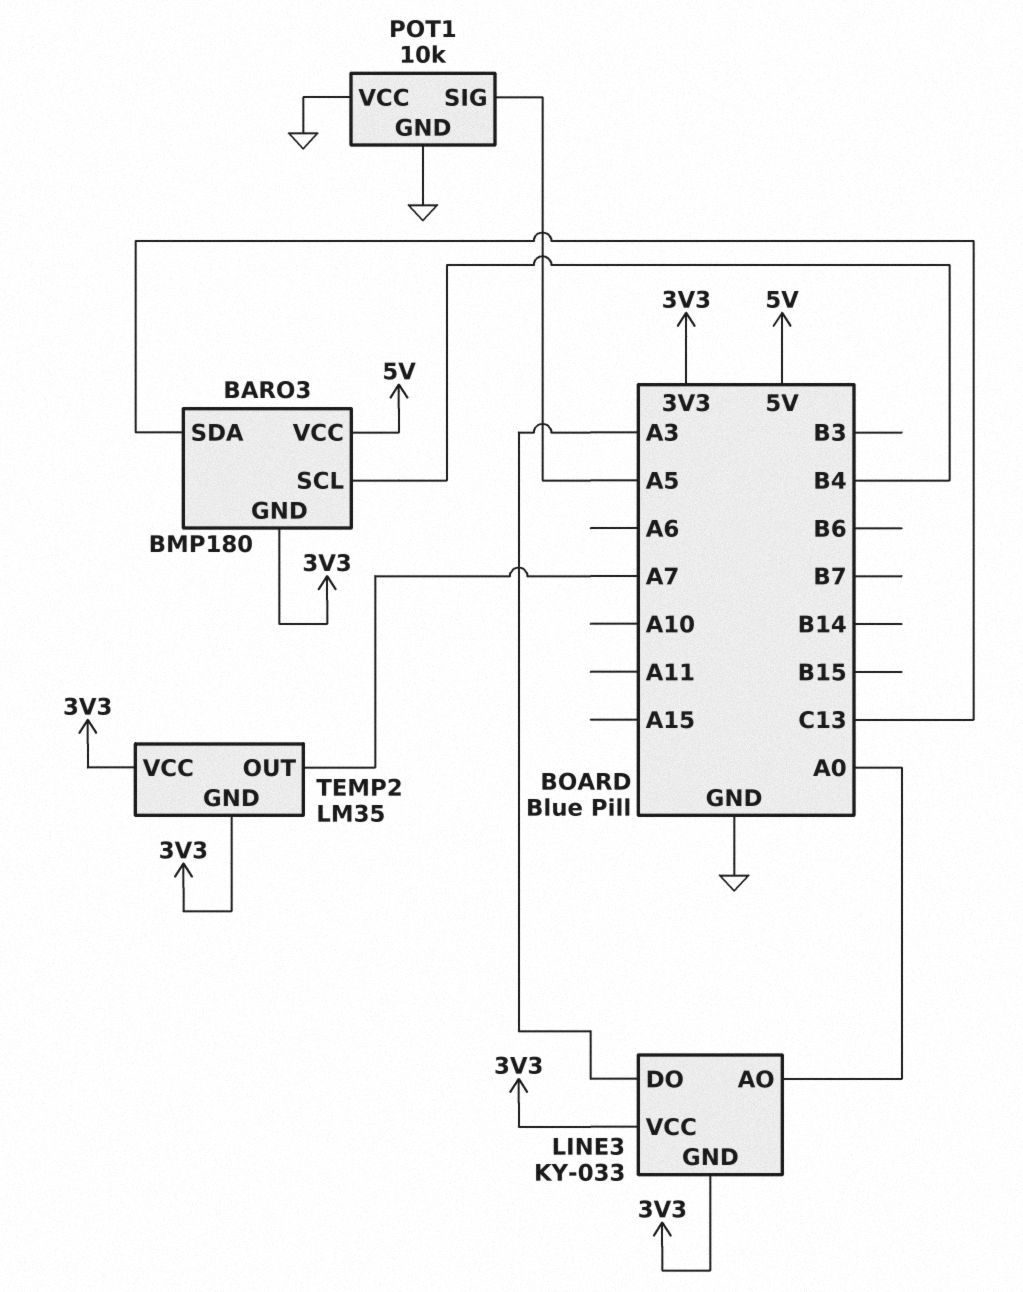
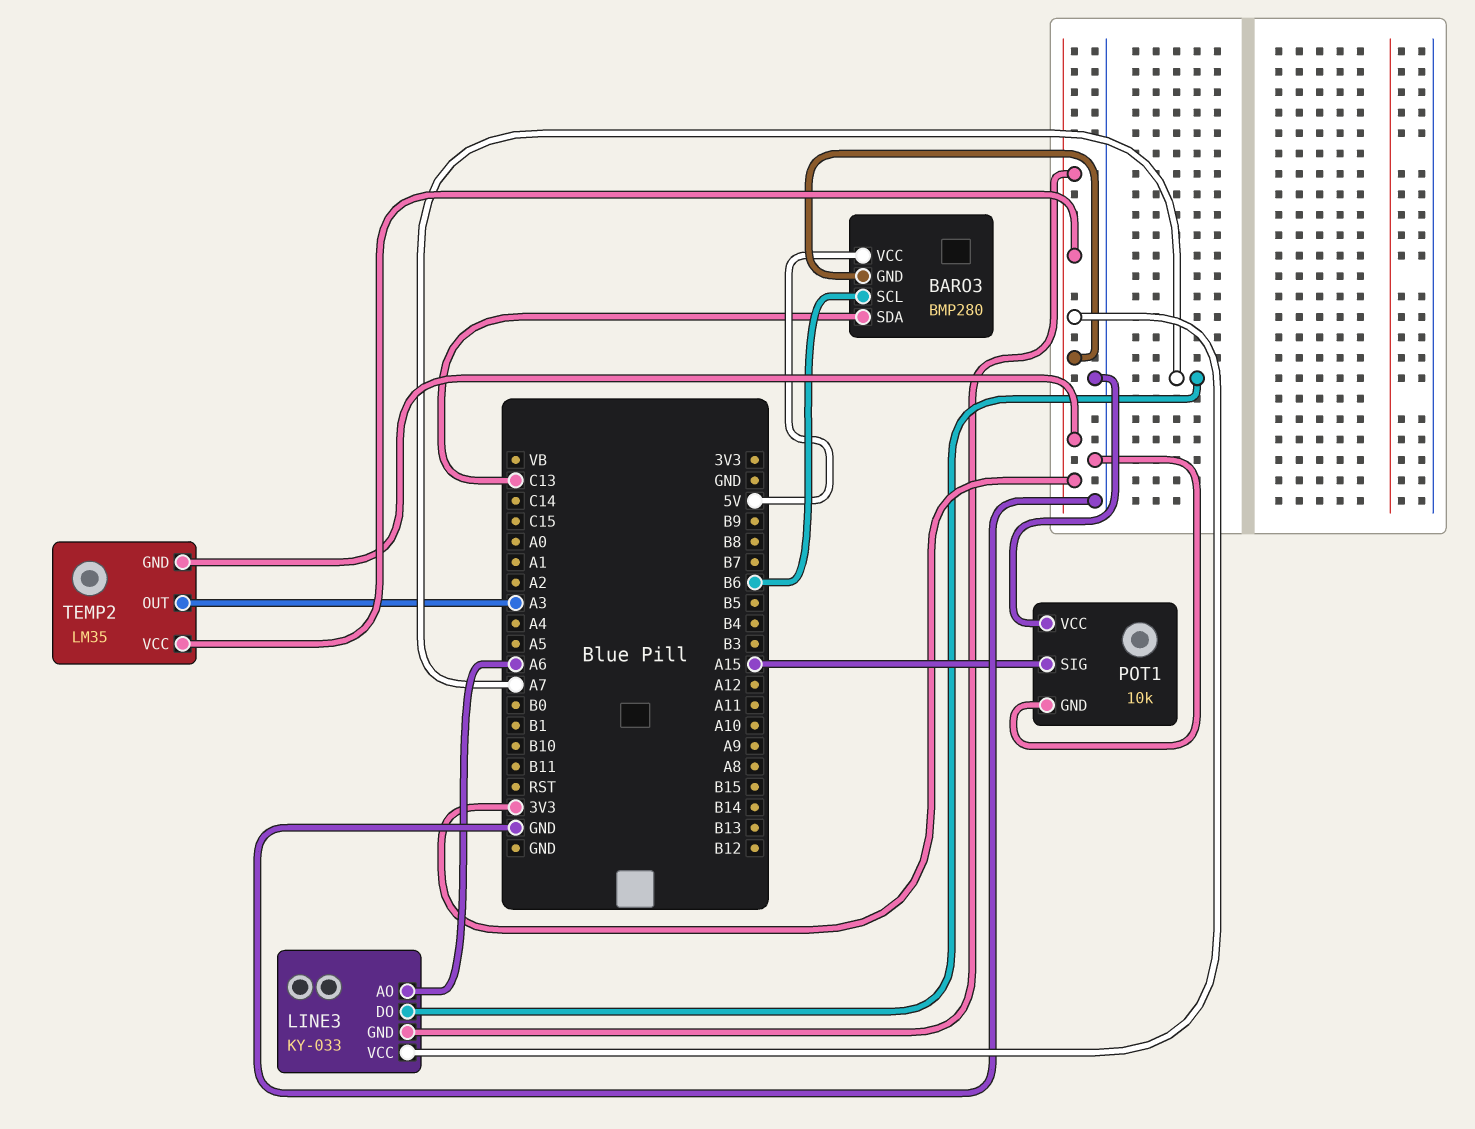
BARO3: BMP180 -> BMP280
BARO3 pin SCL: B4 -> B6
LINE3 pin AO: A0 -> A6
LINE3 pin DO: A3 -> A7
POT1 pin SIG: A5 -> A15
TEMP2 pin OUT: A7 -> A3

